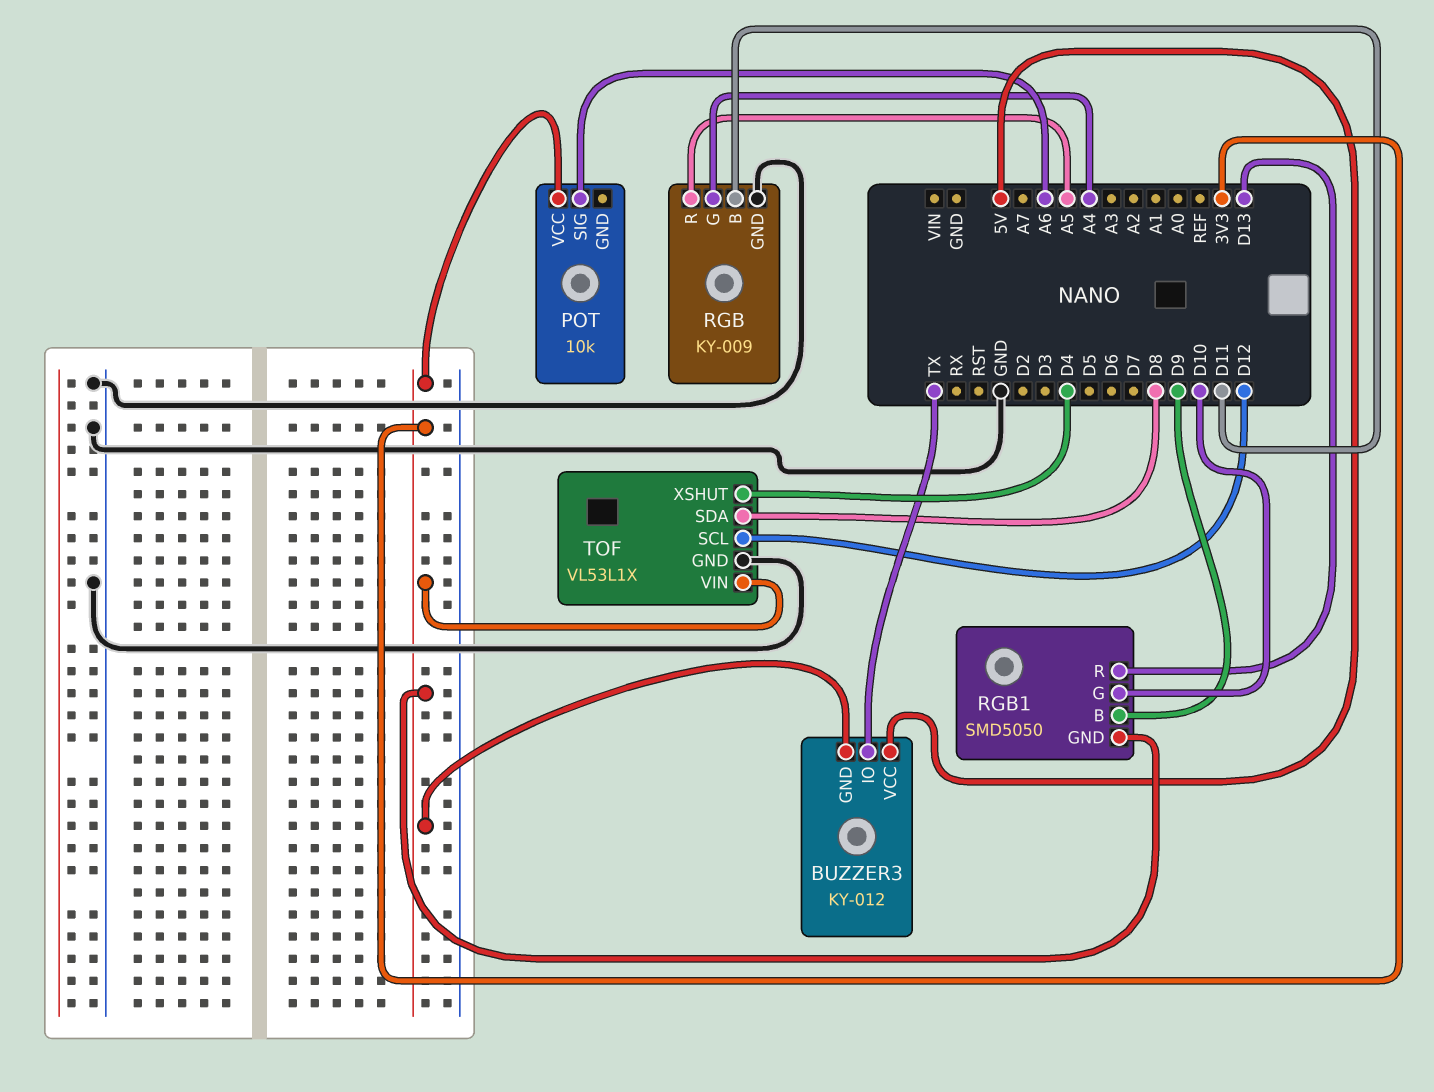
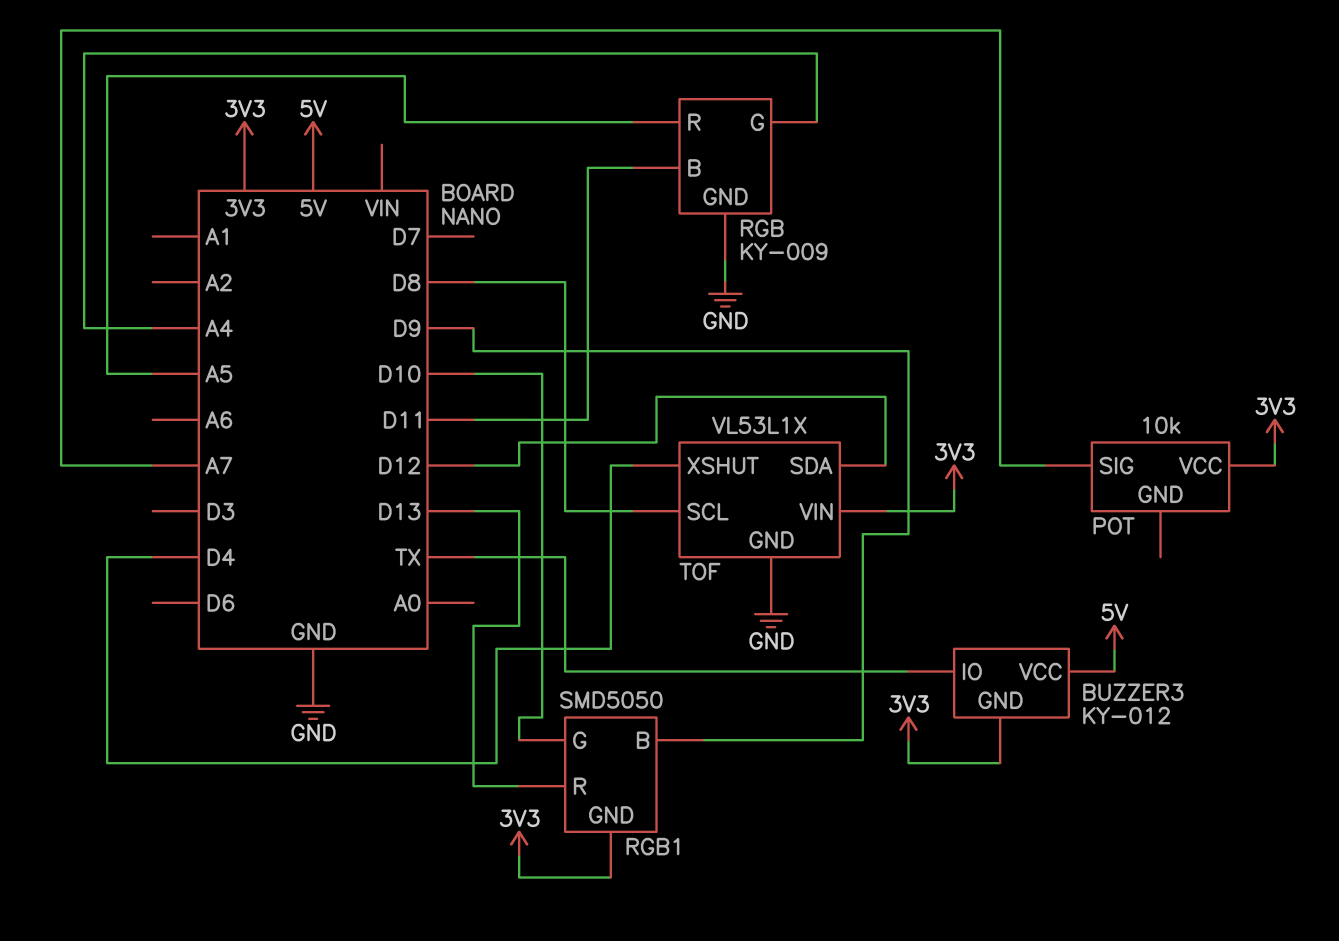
POT pin SIG: A6 -> A7
TOF pin SCL: D12 -> D8
TOF pin SDA: D8 -> D12

